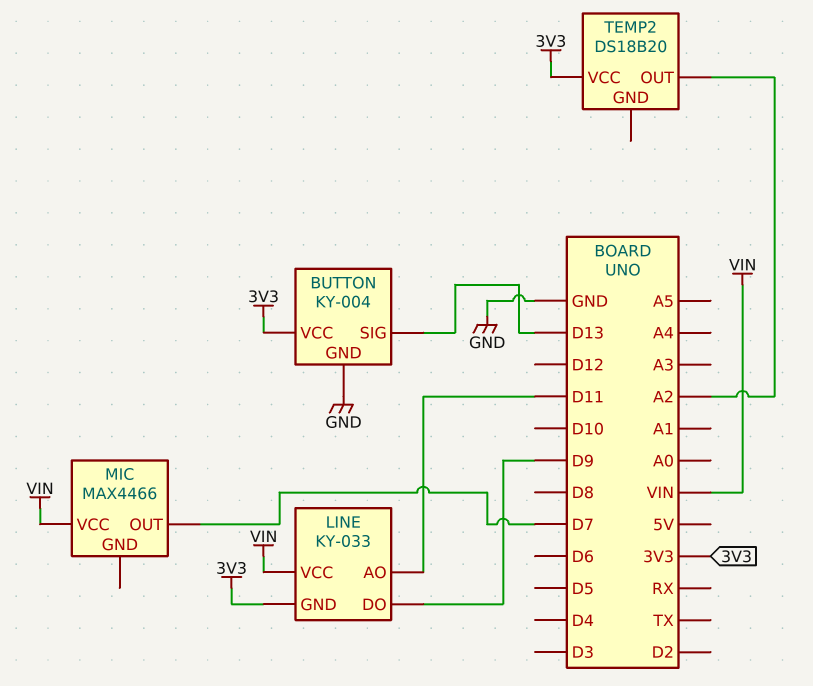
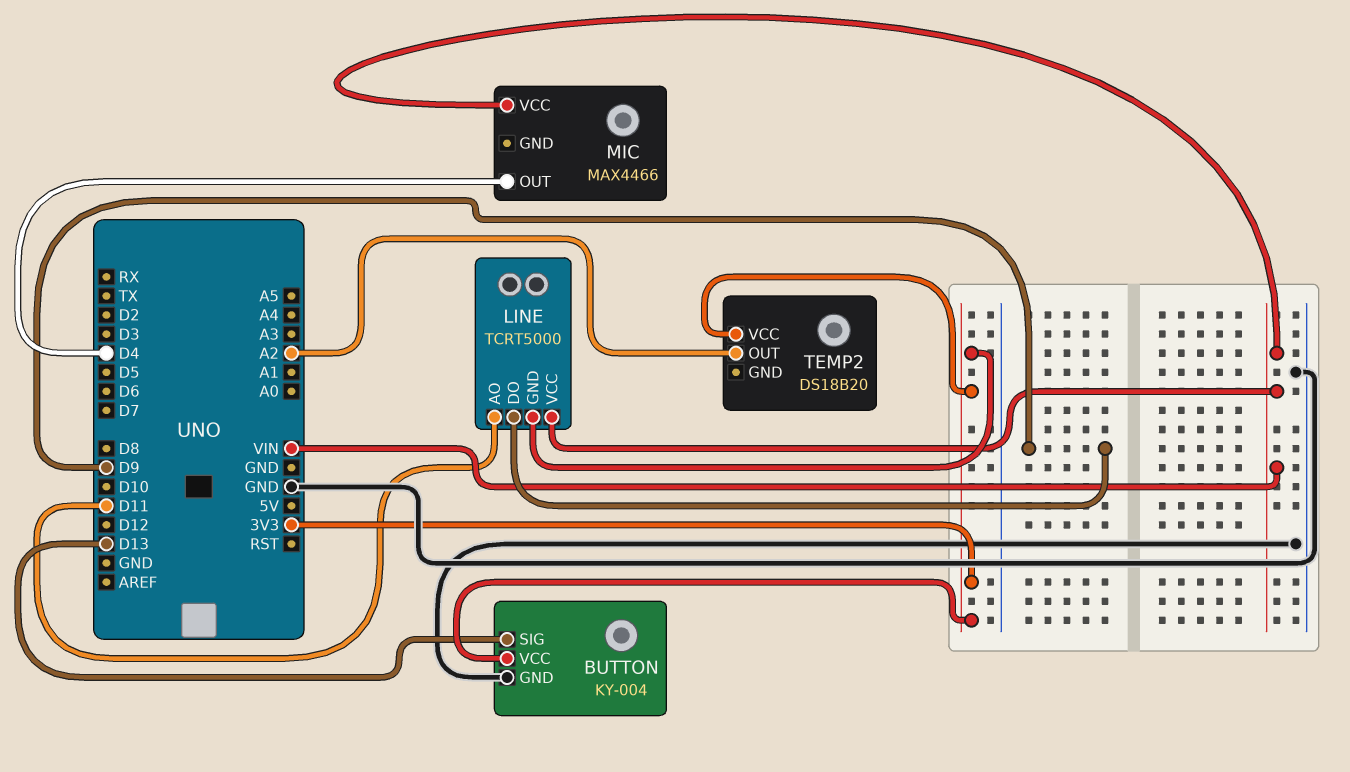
LINE: KY-033 -> TCRT5000
MIC pin OUT: D7 -> D4

